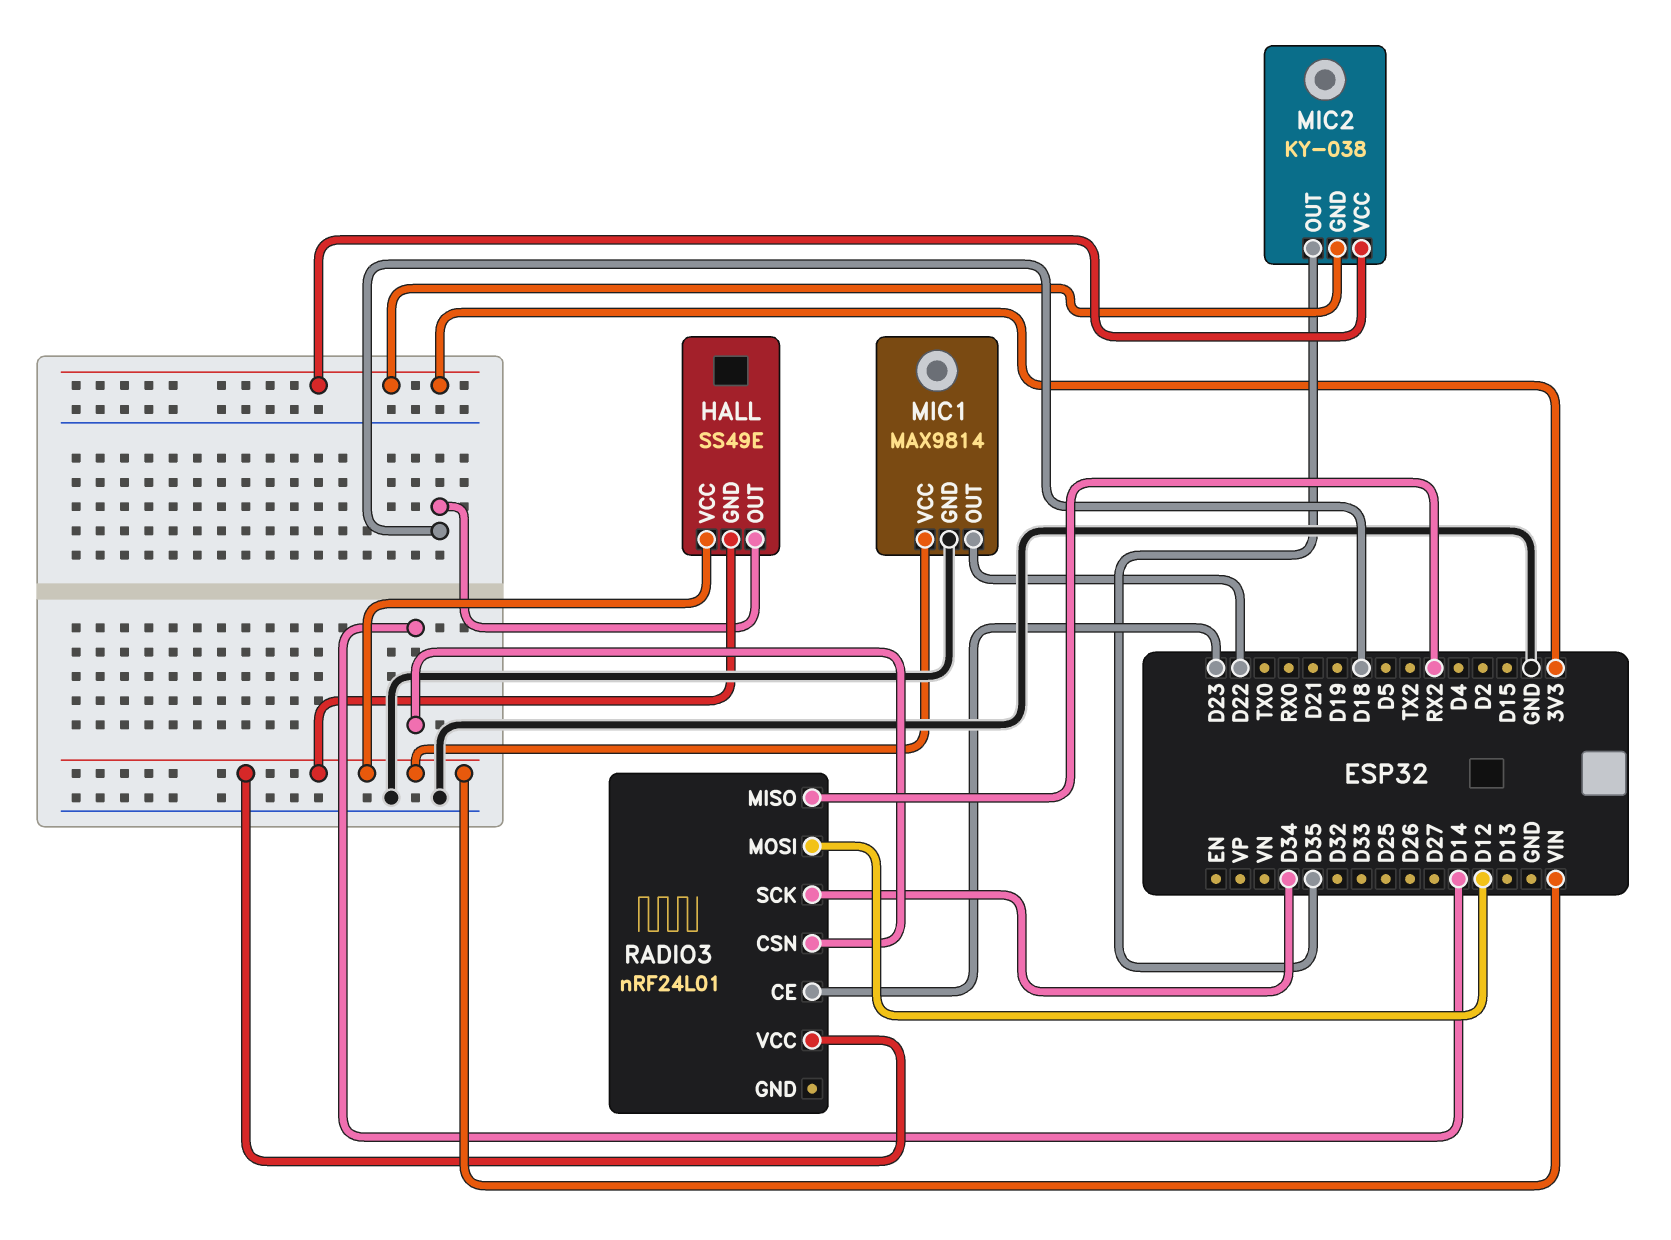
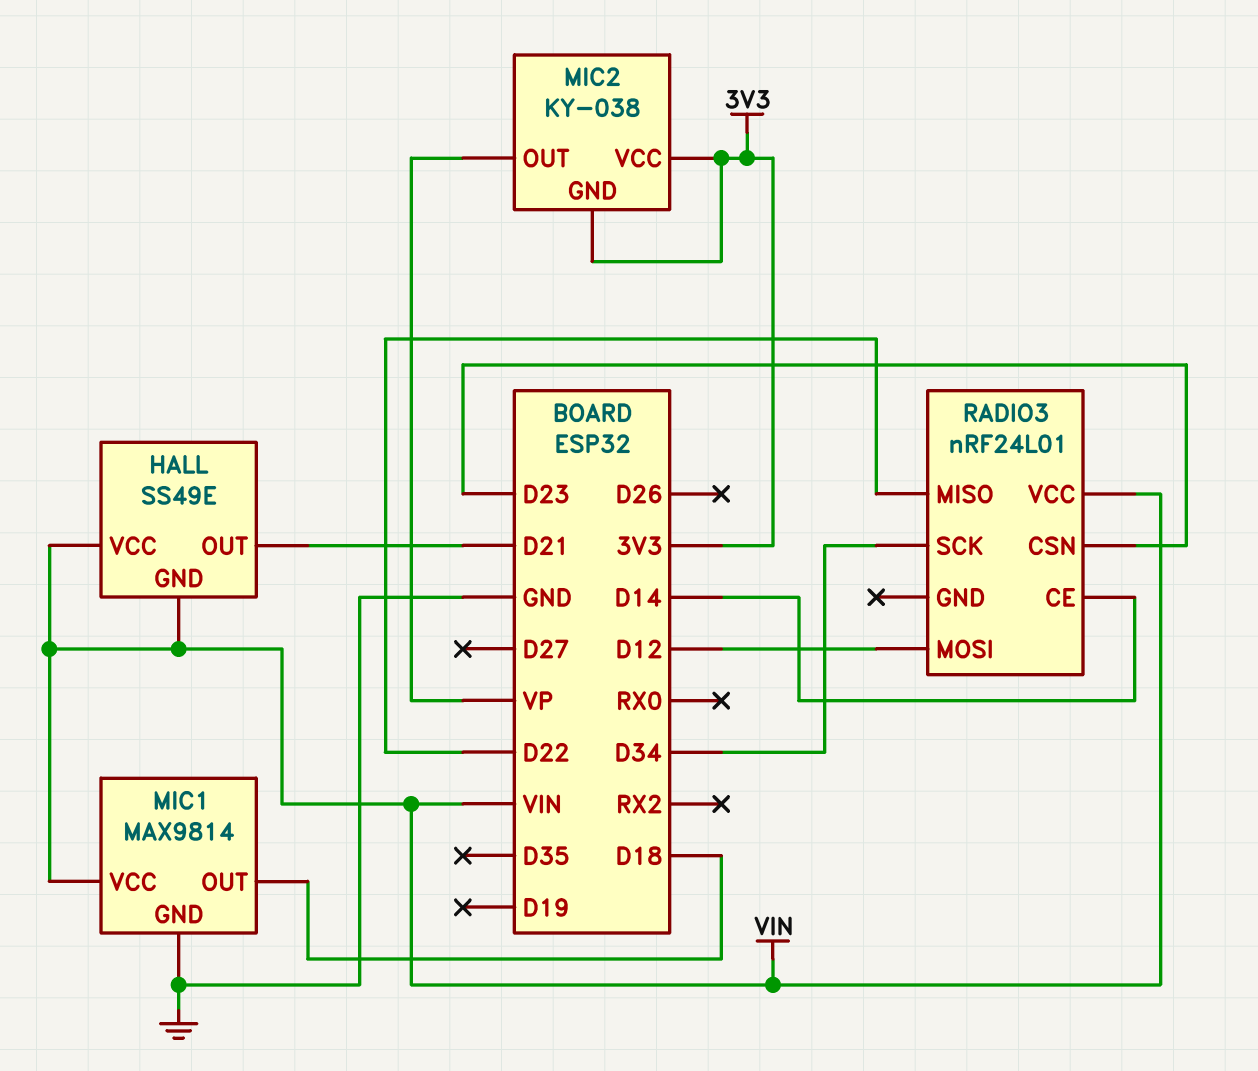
HALL pin OUT: D18 -> D21
MIC1 pin OUT: D22 -> D18
MIC2 pin OUT: D35 -> VP
RADIO3 pin CE: D23 -> D14
RADIO3 pin CSN: D14 -> D23
RADIO3 pin MISO: RX2 -> D22

